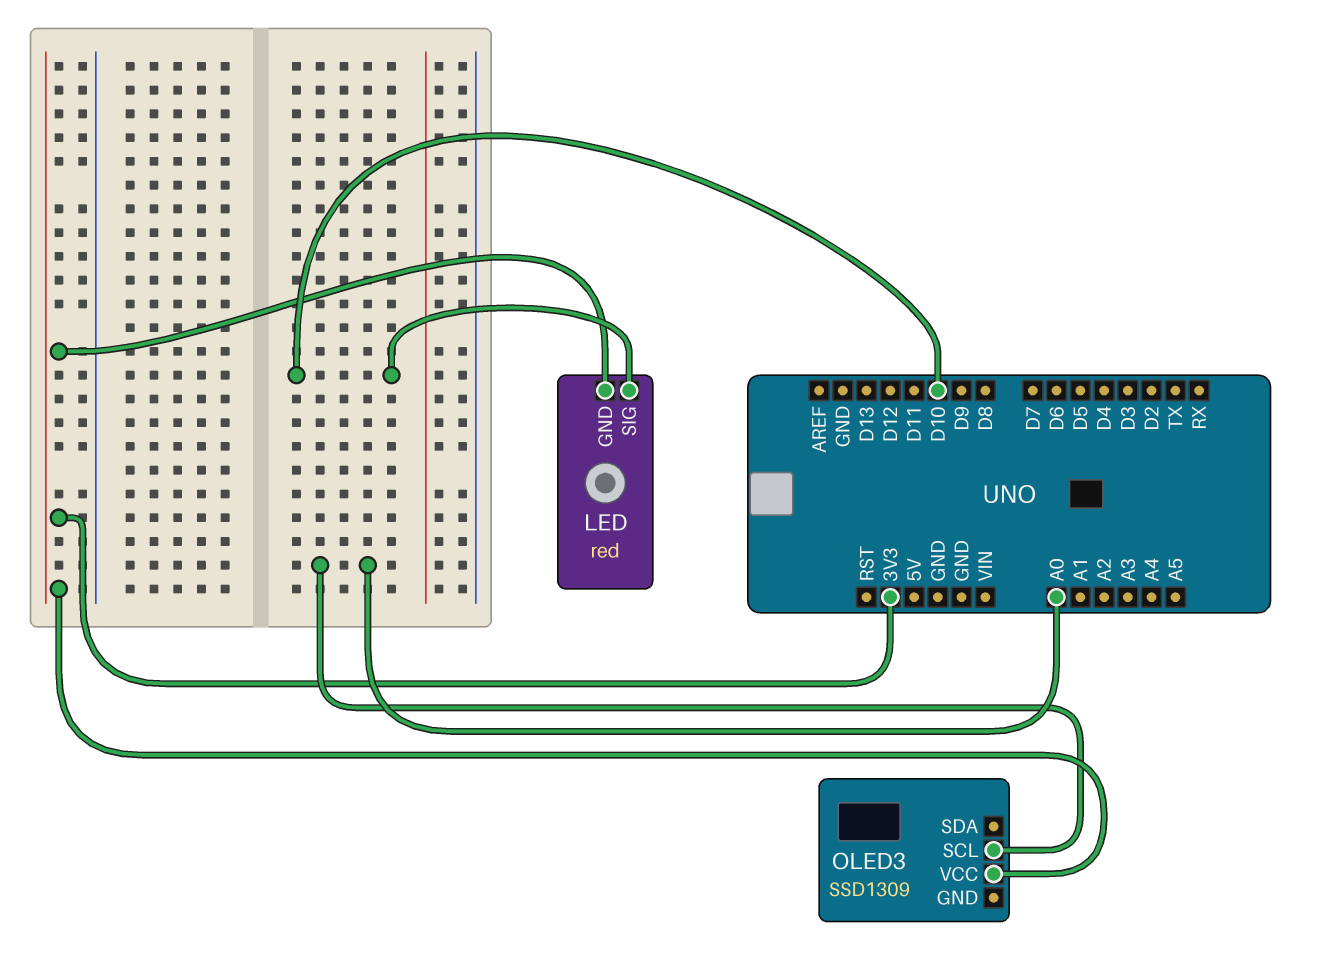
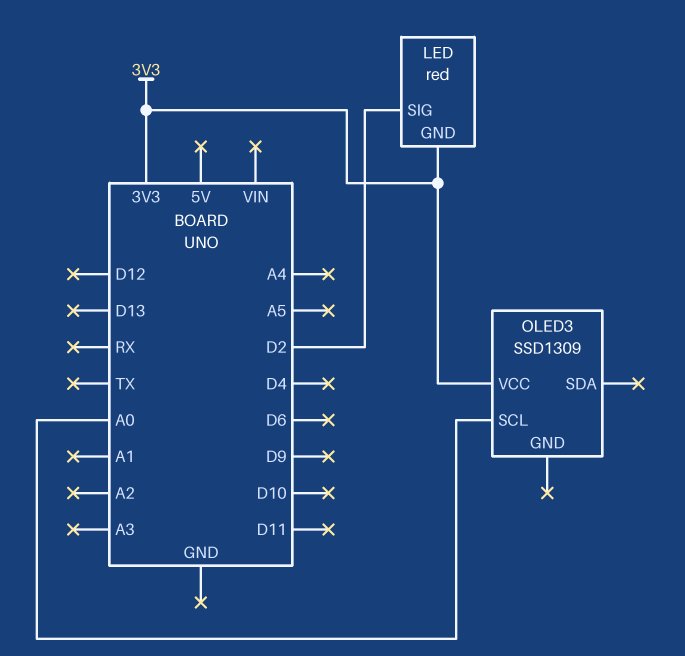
LED pin SIG: D10 -> D2

